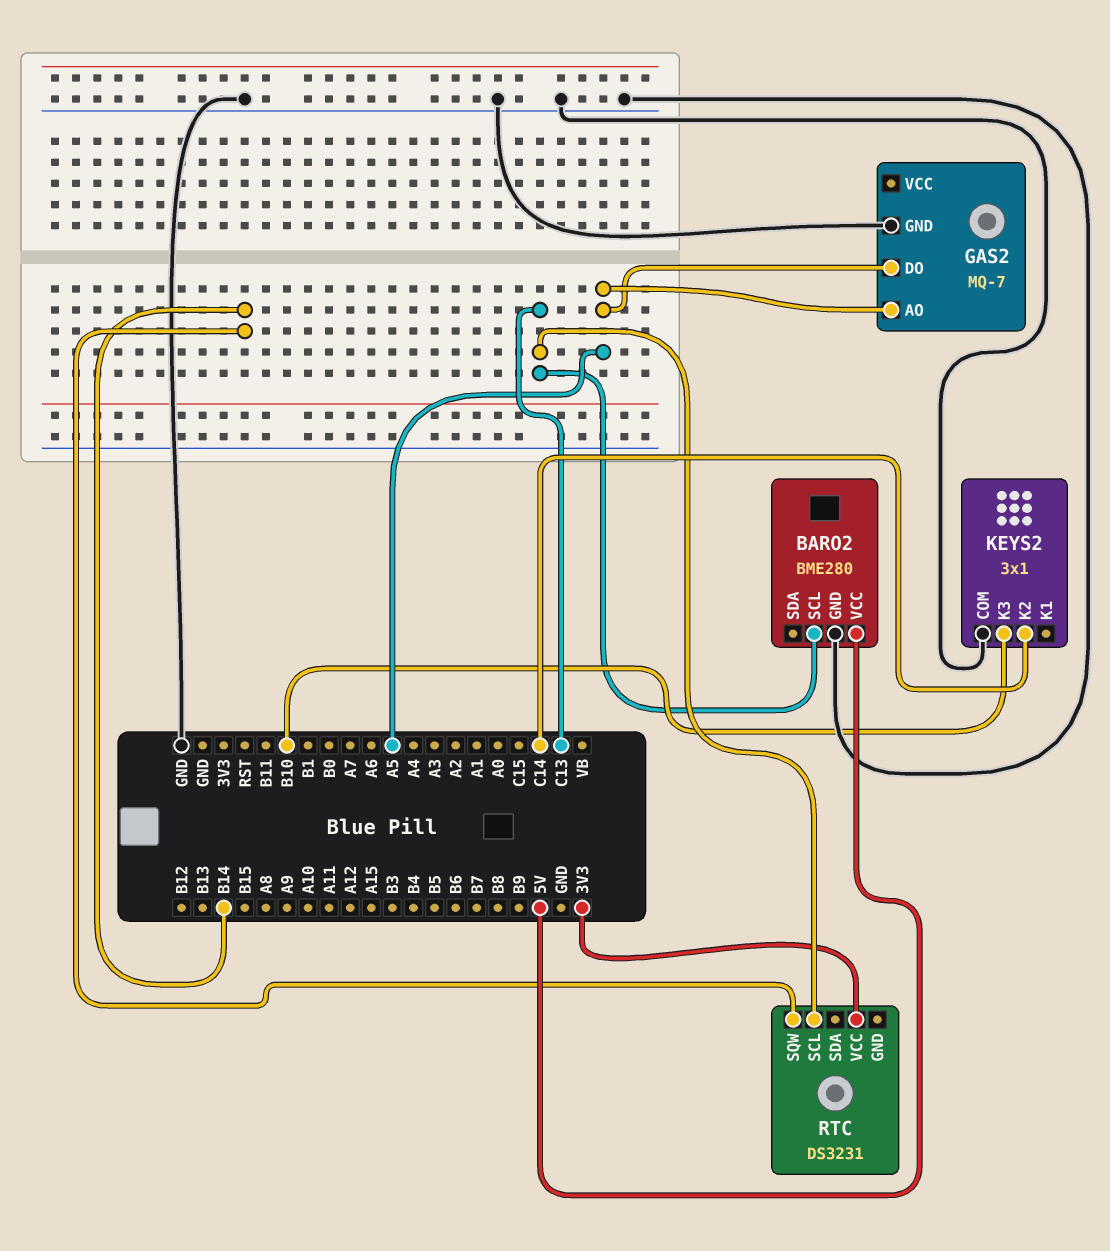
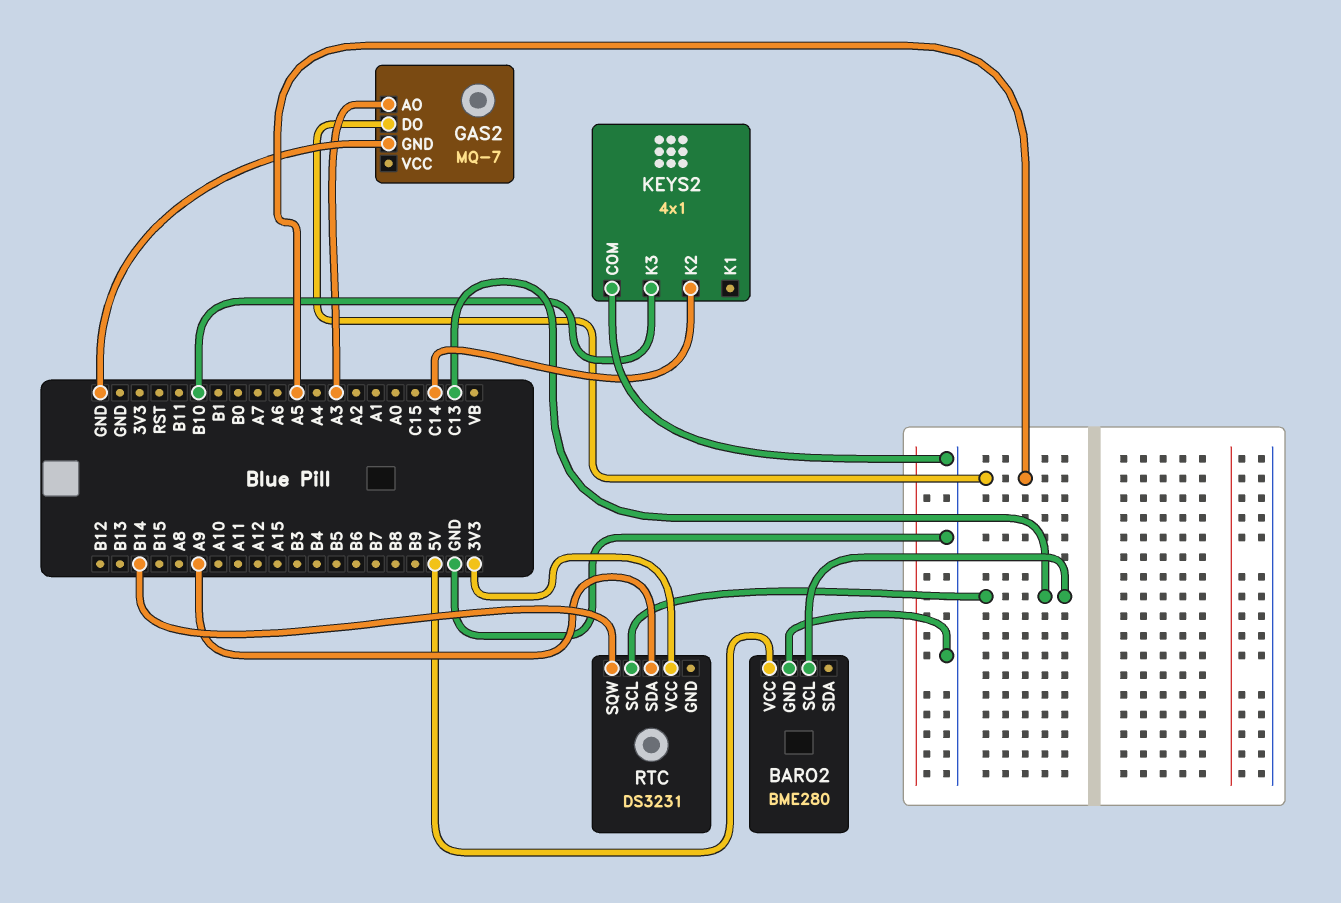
GAS2 pin AO: A5 -> A3
KEYS2: 3x1 -> 4x1
RTC pin SDA: none -> A9

